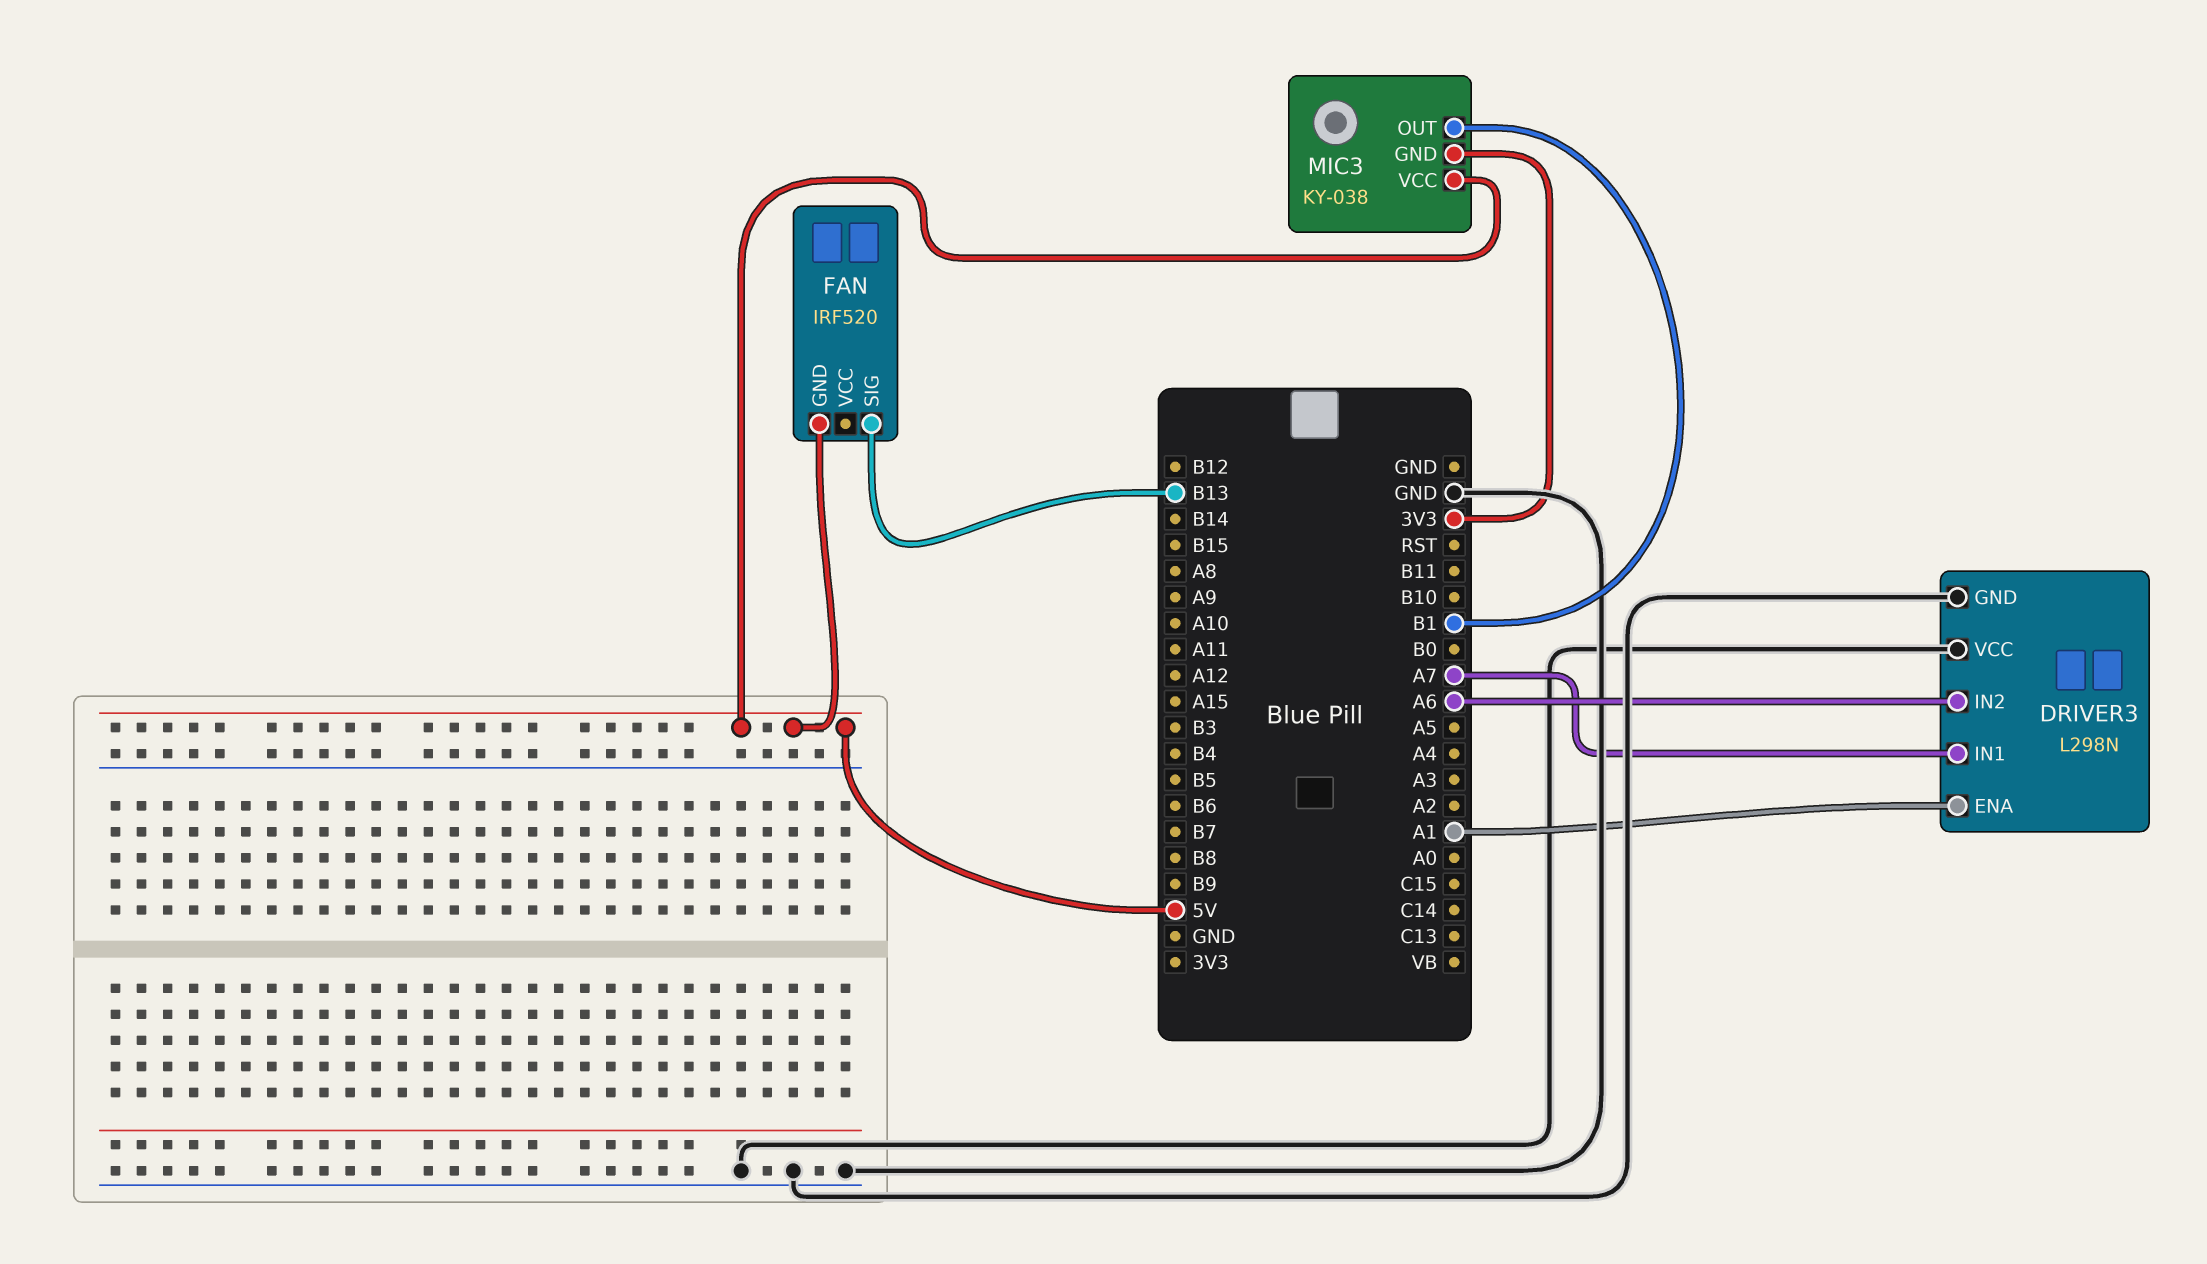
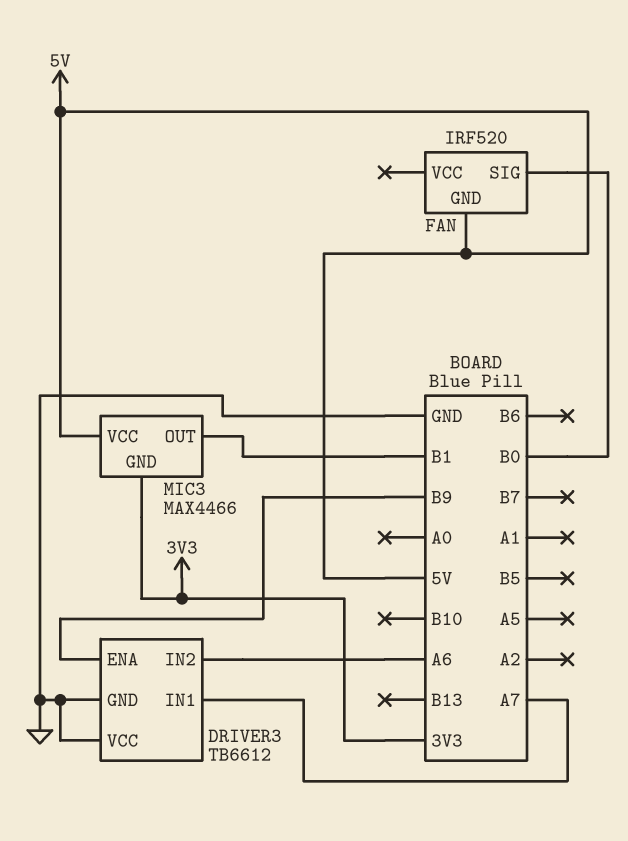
DRIVER3: L298N -> TB6612
DRIVER3 pin ENA: A1 -> B9
FAN pin SIG: B13 -> B0
MIC3: KY-038 -> MAX4466

